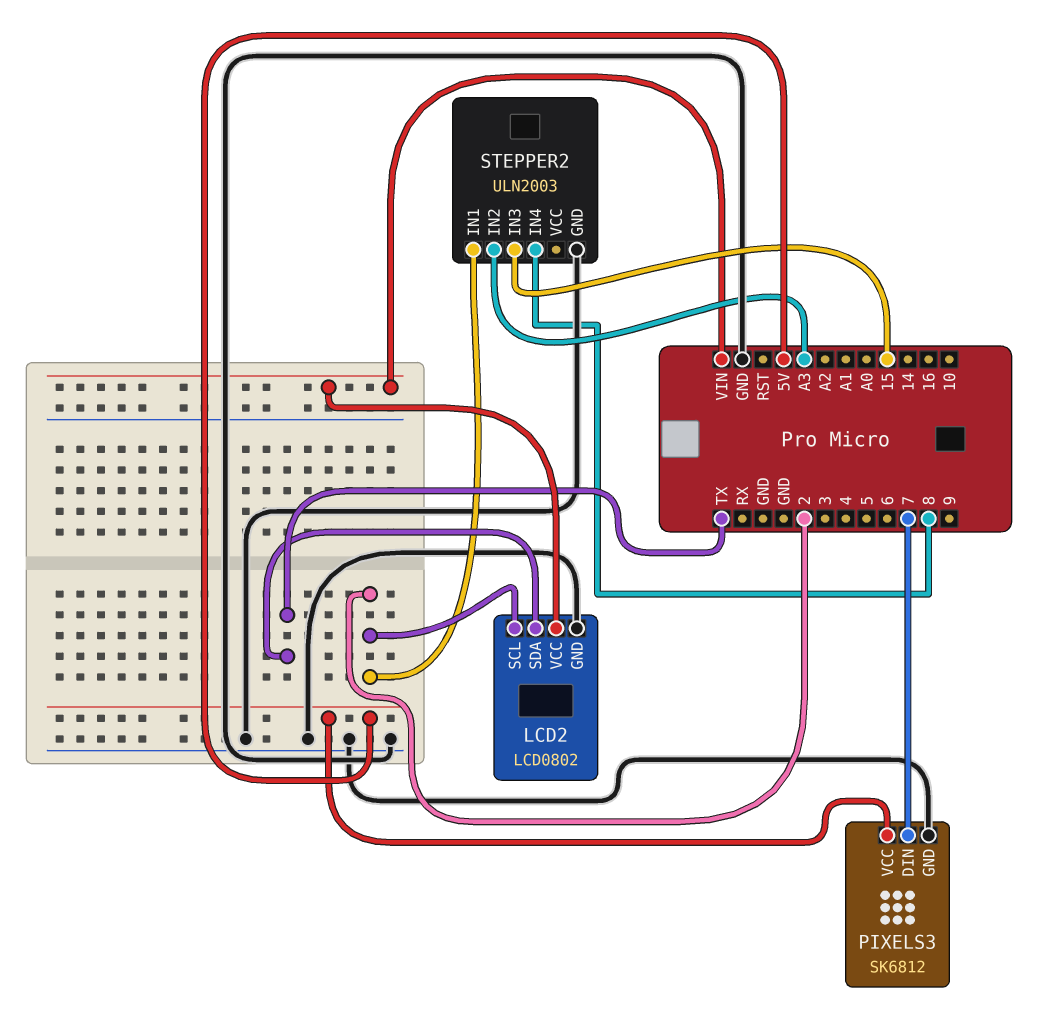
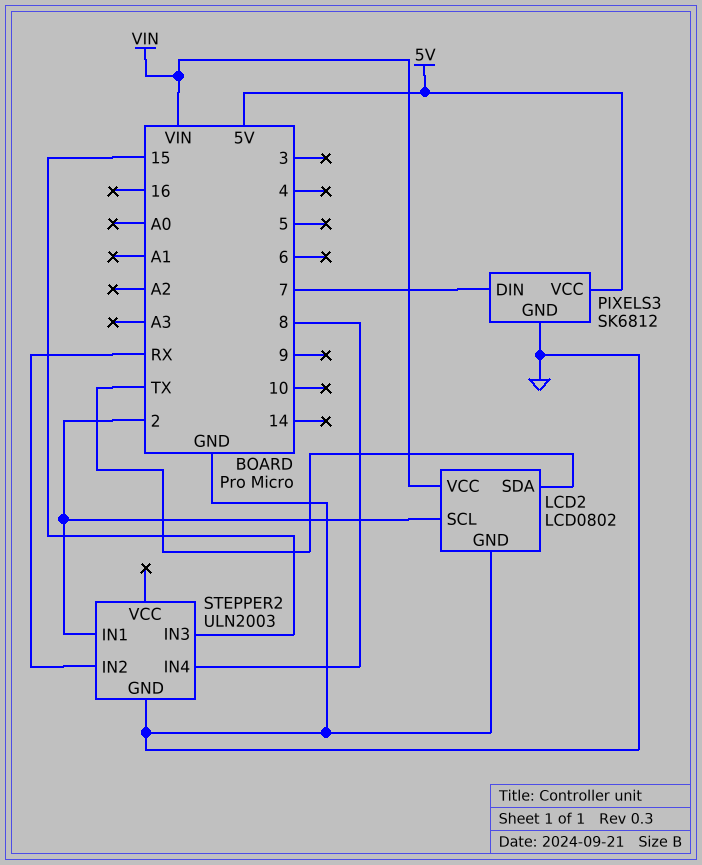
STEPPER2 pin IN2: A3 -> RX

